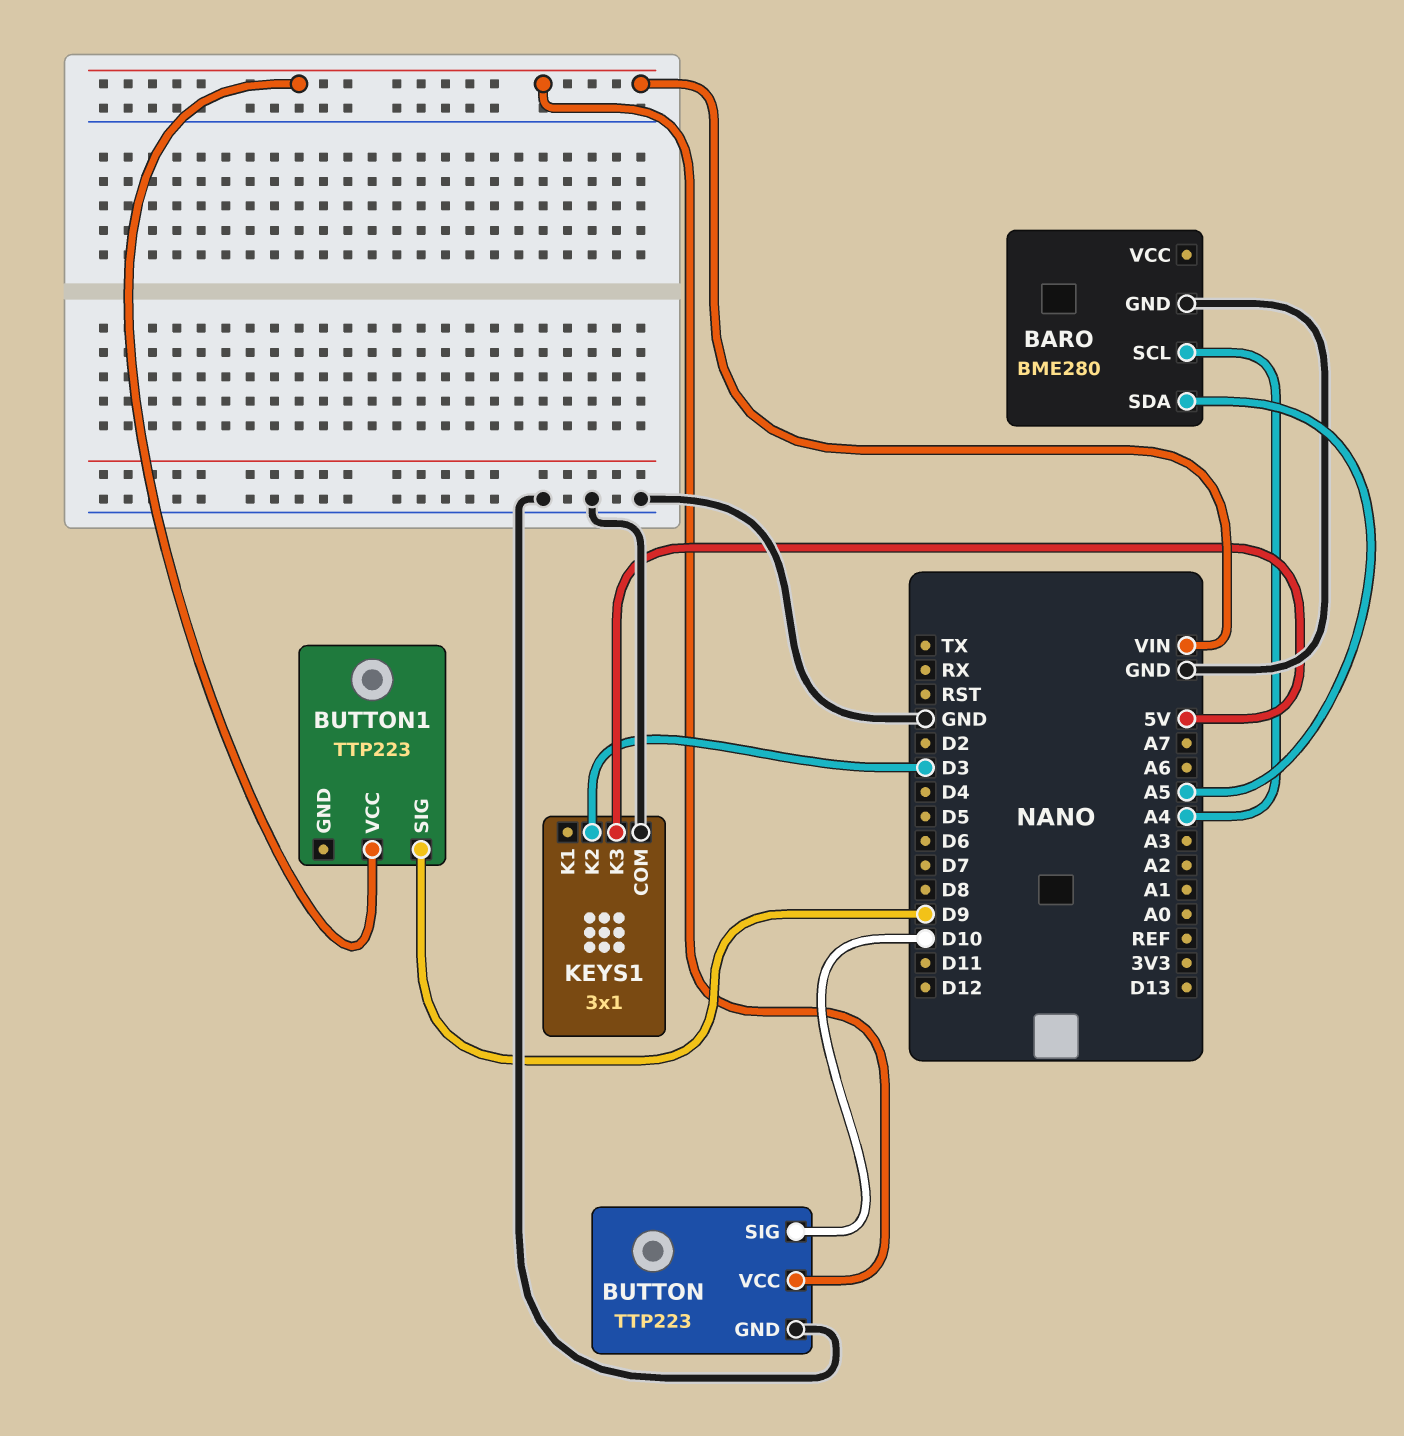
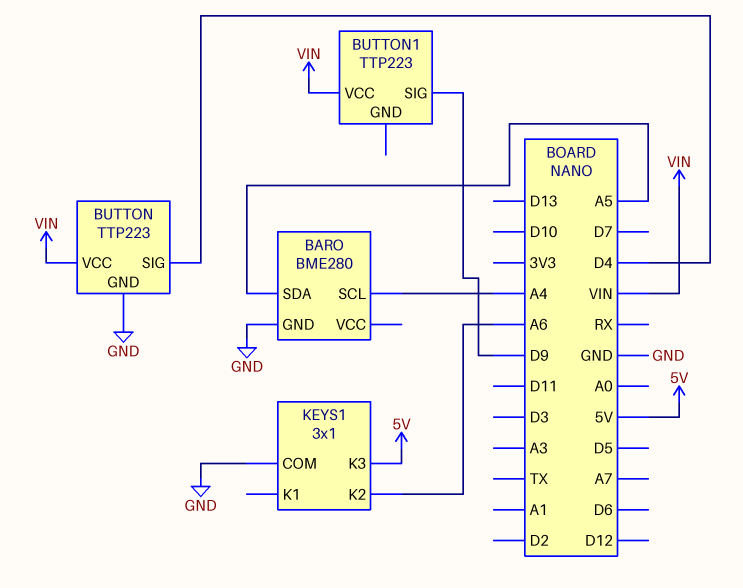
BUTTON pin SIG: D10 -> D4
KEYS1 pin K2: D3 -> A6

